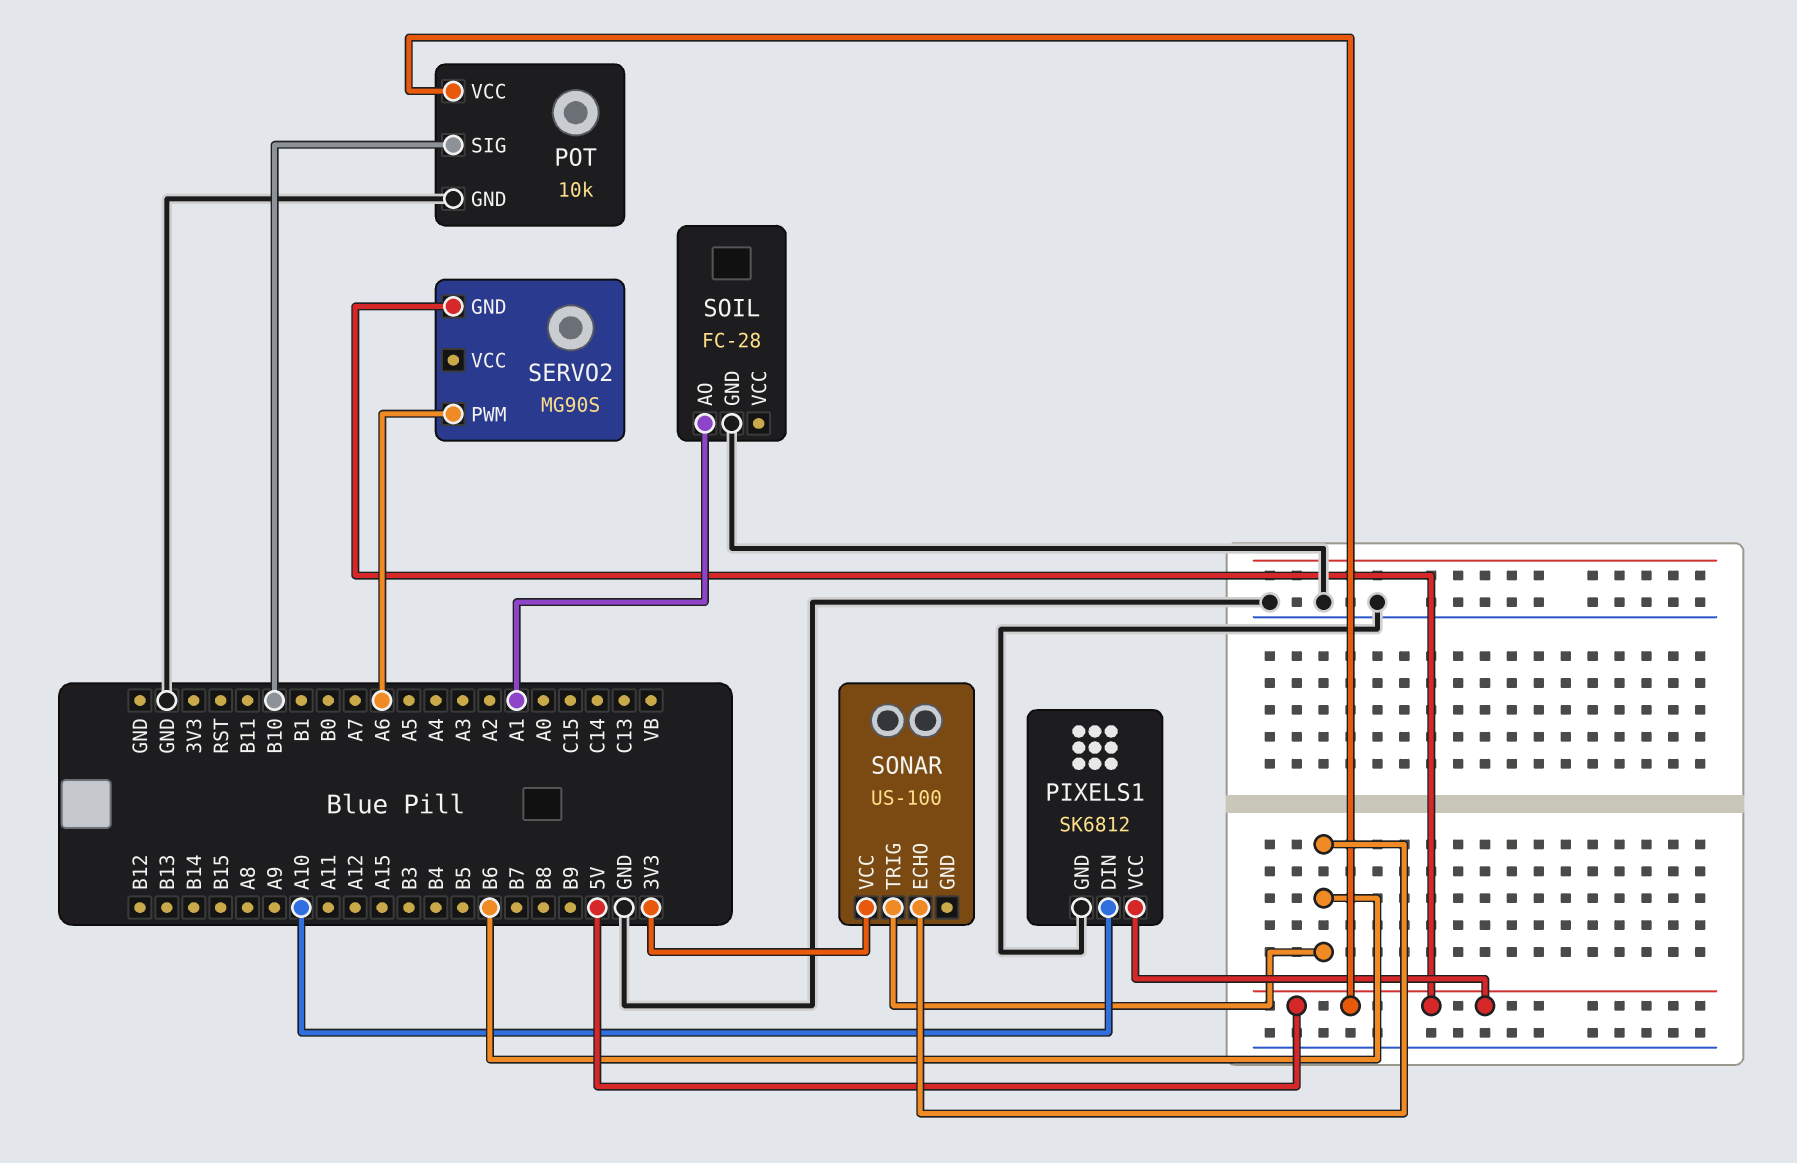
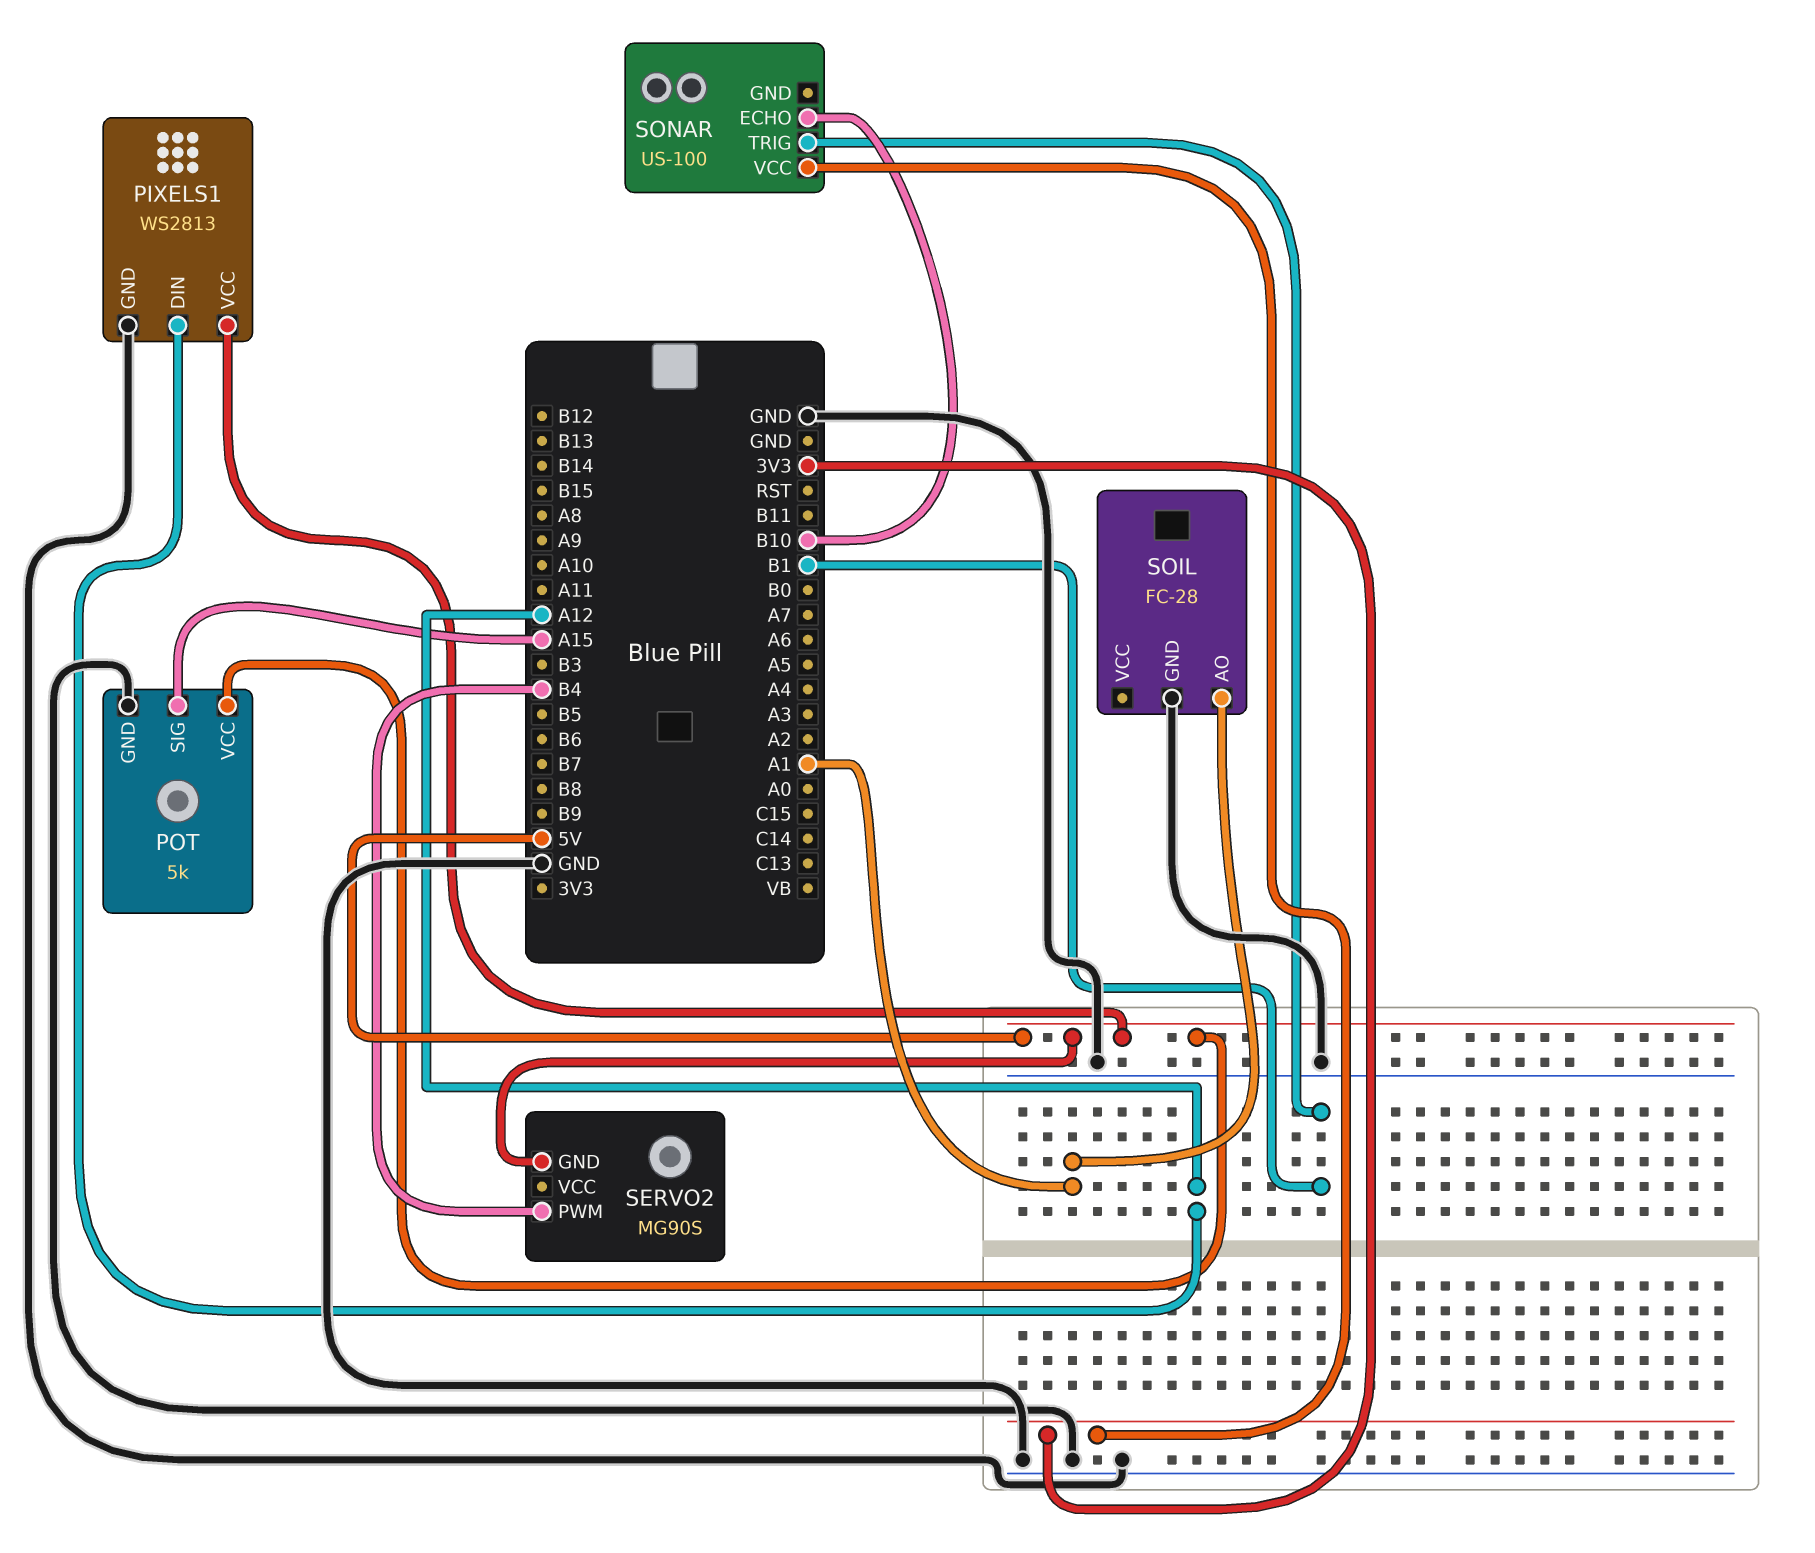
PIXELS1: SK6812 -> WS2813
PIXELS1 pin DIN: A10 -> A12
POT: 10k -> 5k
POT pin SIG: B10 -> A15
SERVO2 pin PWM: A6 -> B4
SONAR pin ECHO: B6 -> B10
SONAR pin TRIG: B6 -> B1

